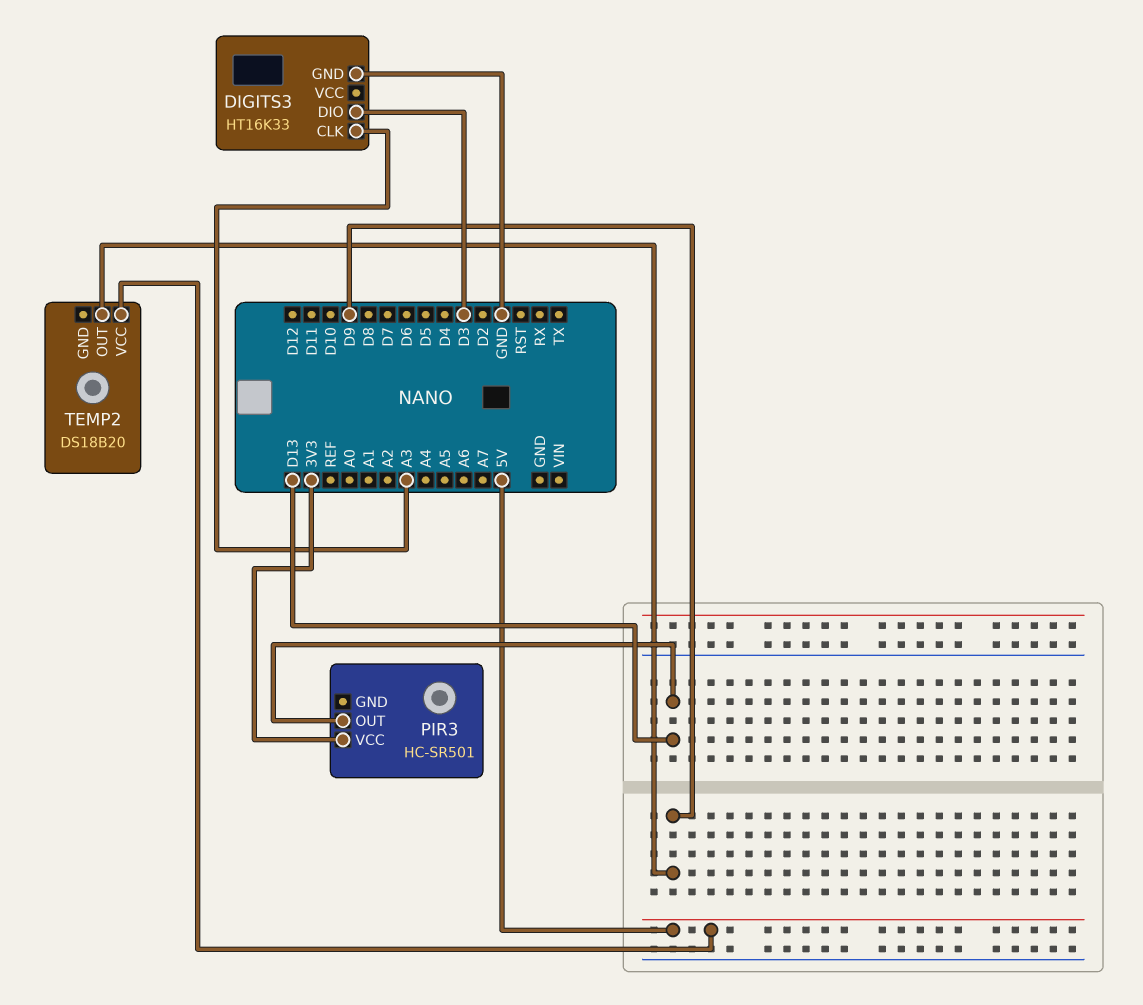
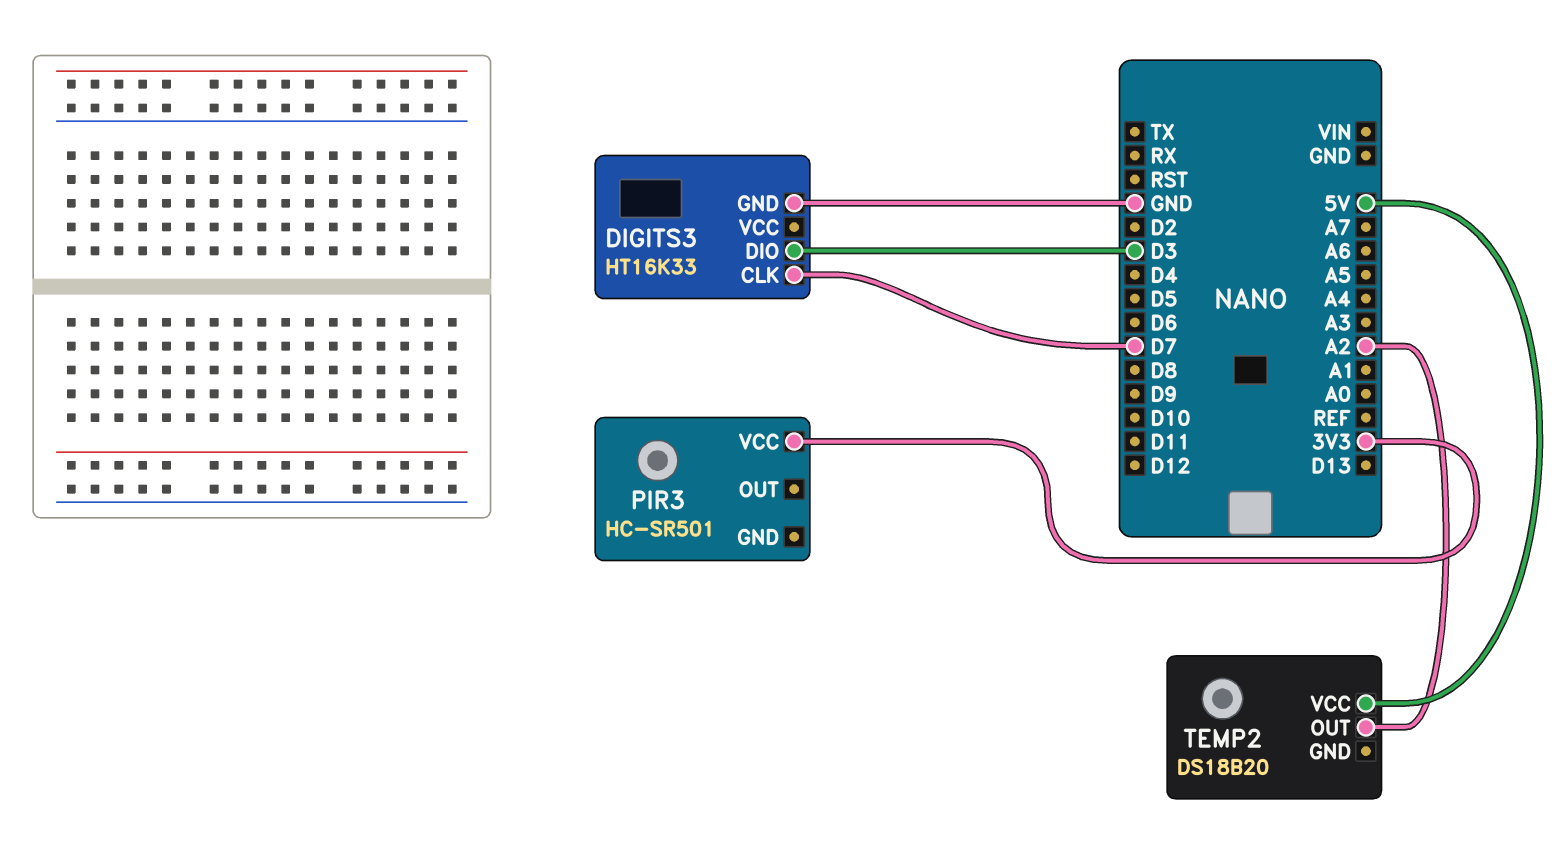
DIGITS3 pin CLK: A3 -> D7
PIR3 pin OUT: D13 -> none
TEMP2 pin OUT: D9 -> A2

